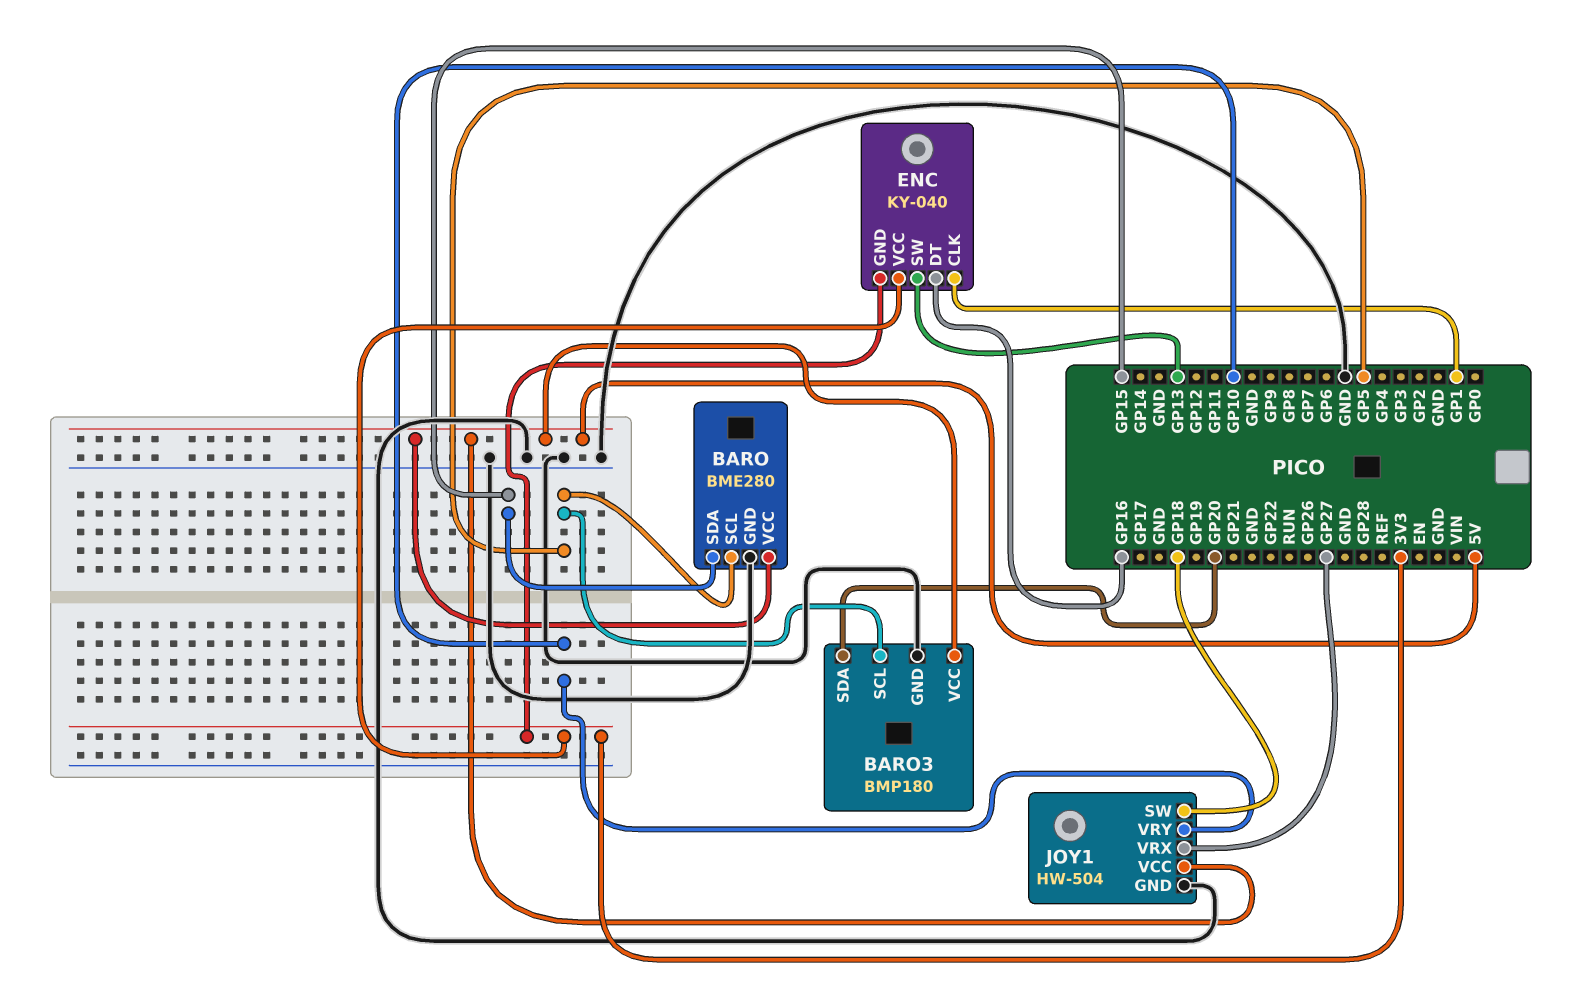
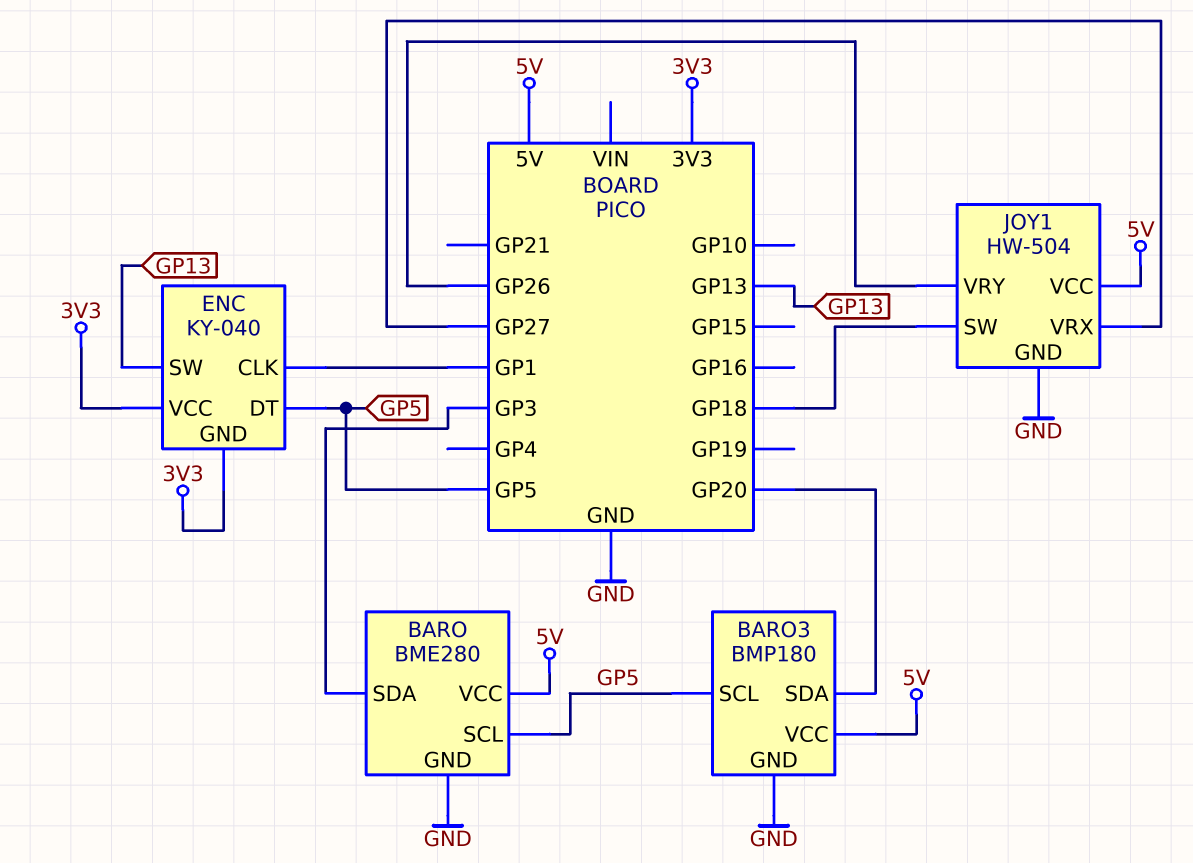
BARO pin SDA: GP15 -> GP3
ENC pin DT: GP16 -> GP5
JOY1 pin VRY: GP10 -> GP26

